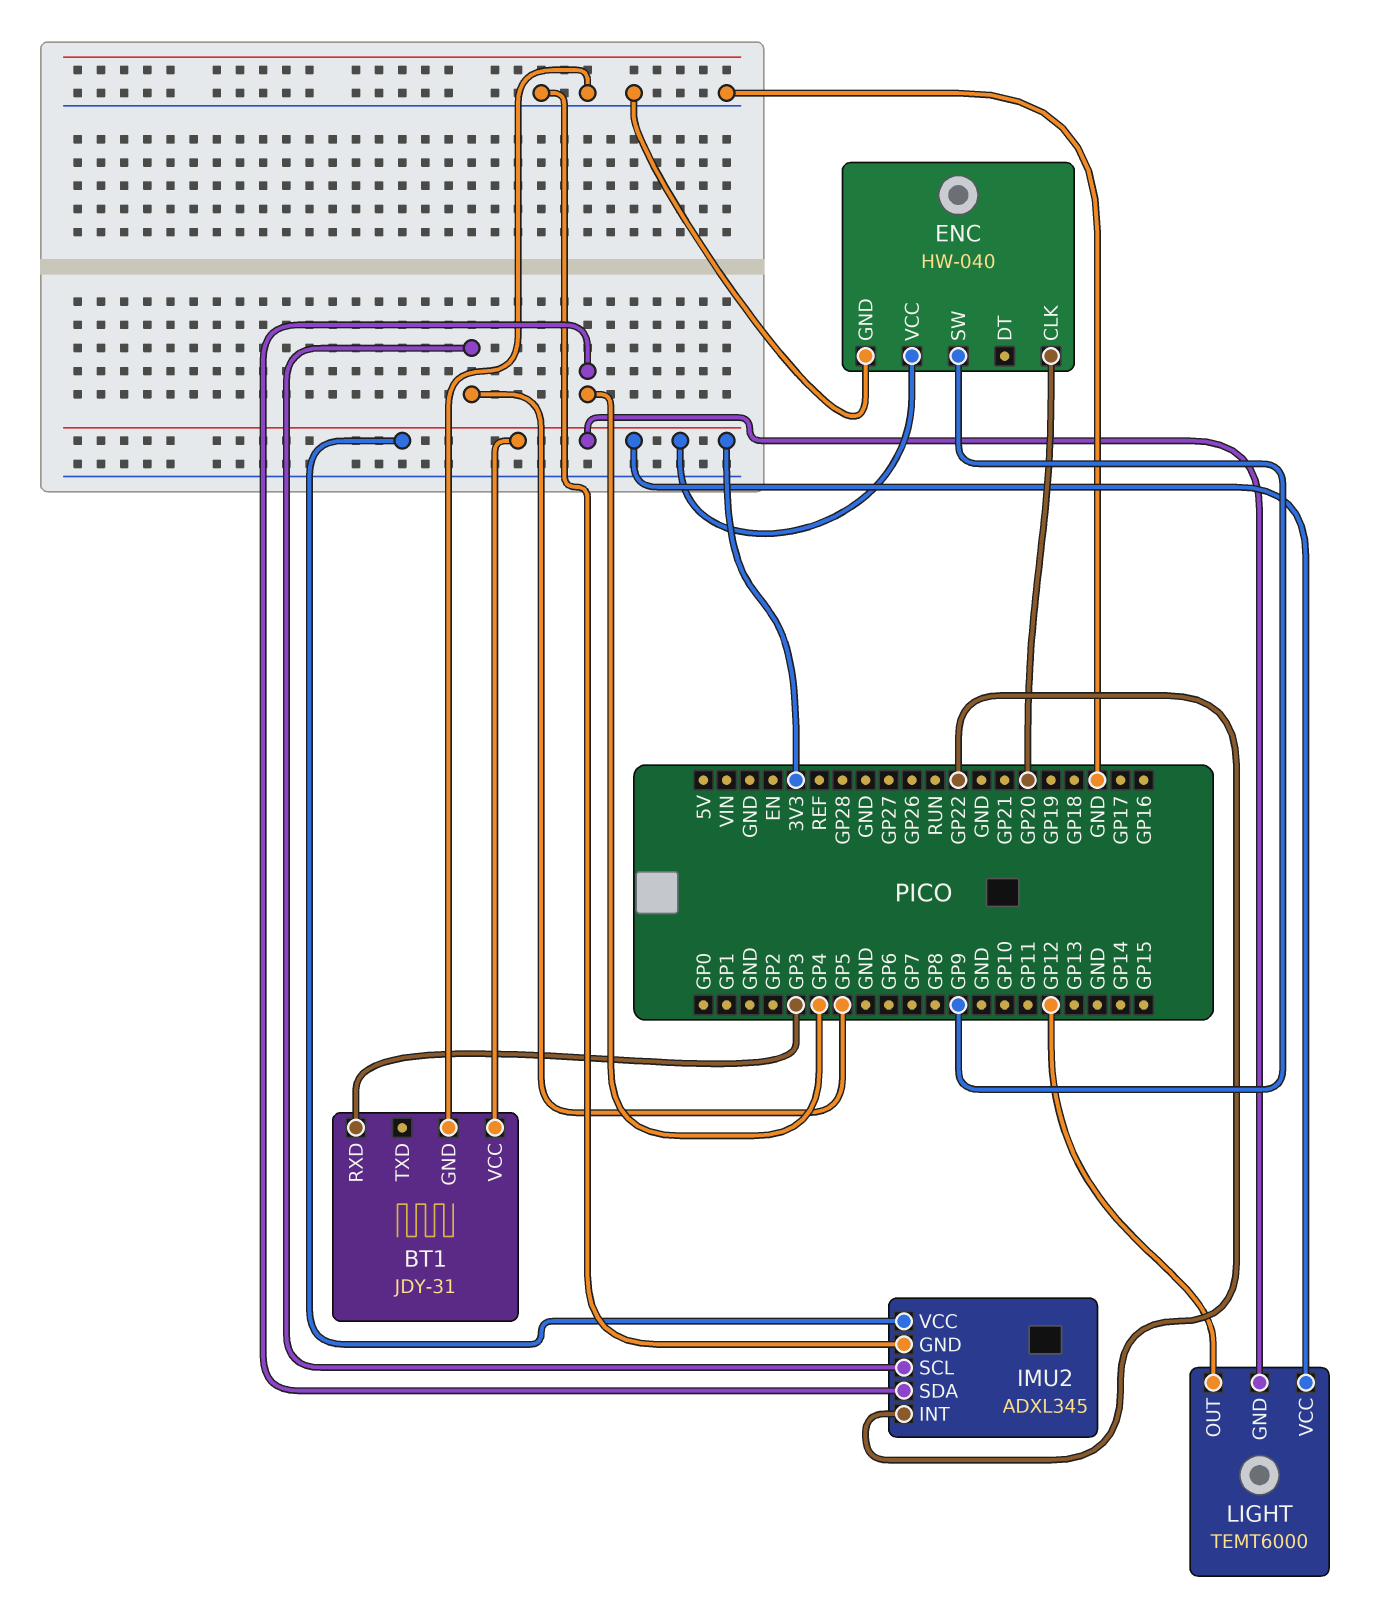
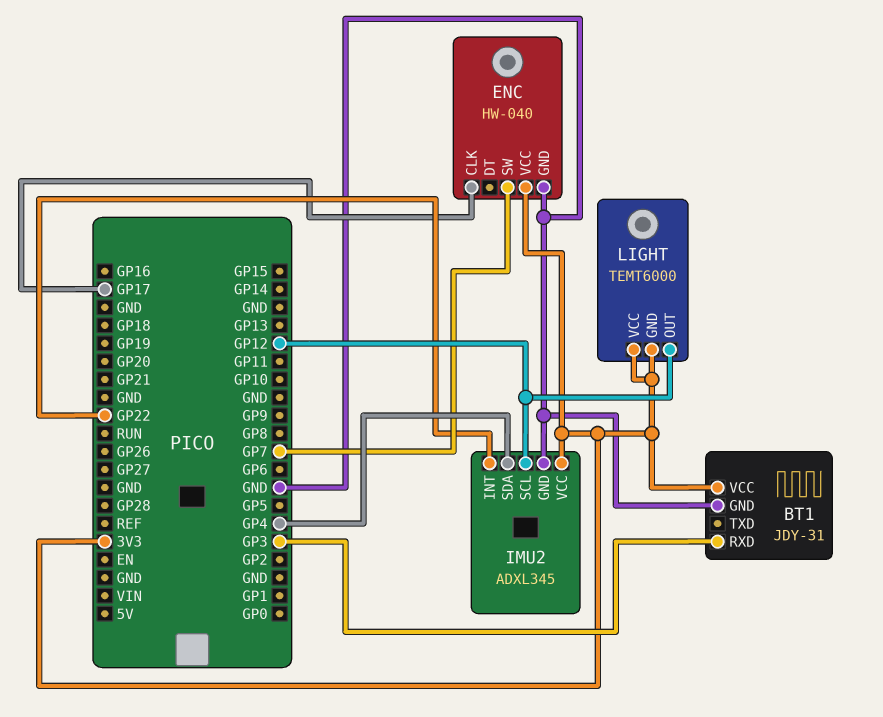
ENC pin CLK: GP20 -> GP17
ENC pin SW: GP9 -> GP7
IMU2 pin SCL: GP5 -> GP12

